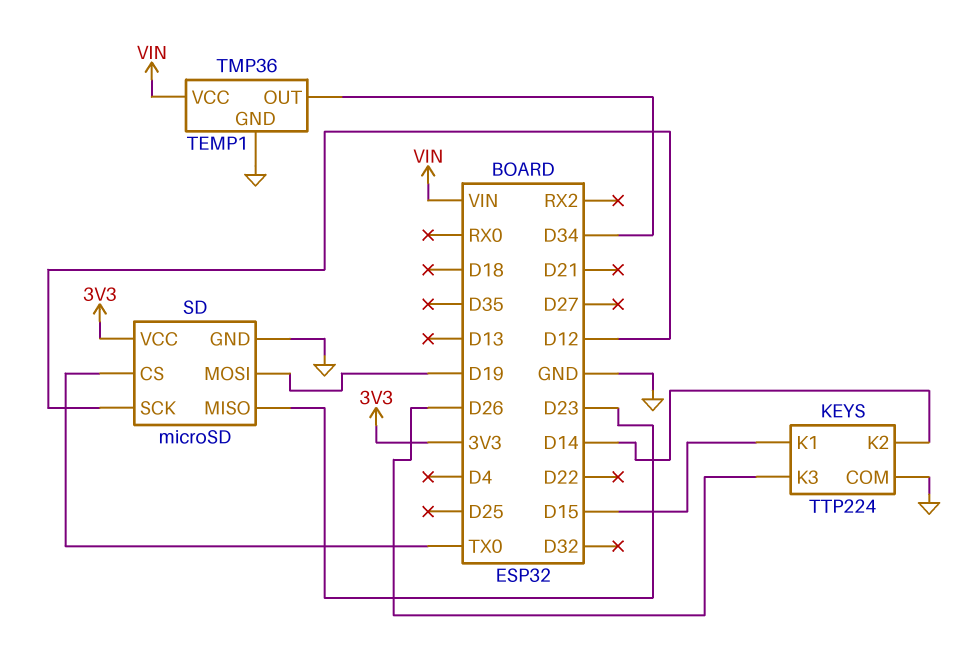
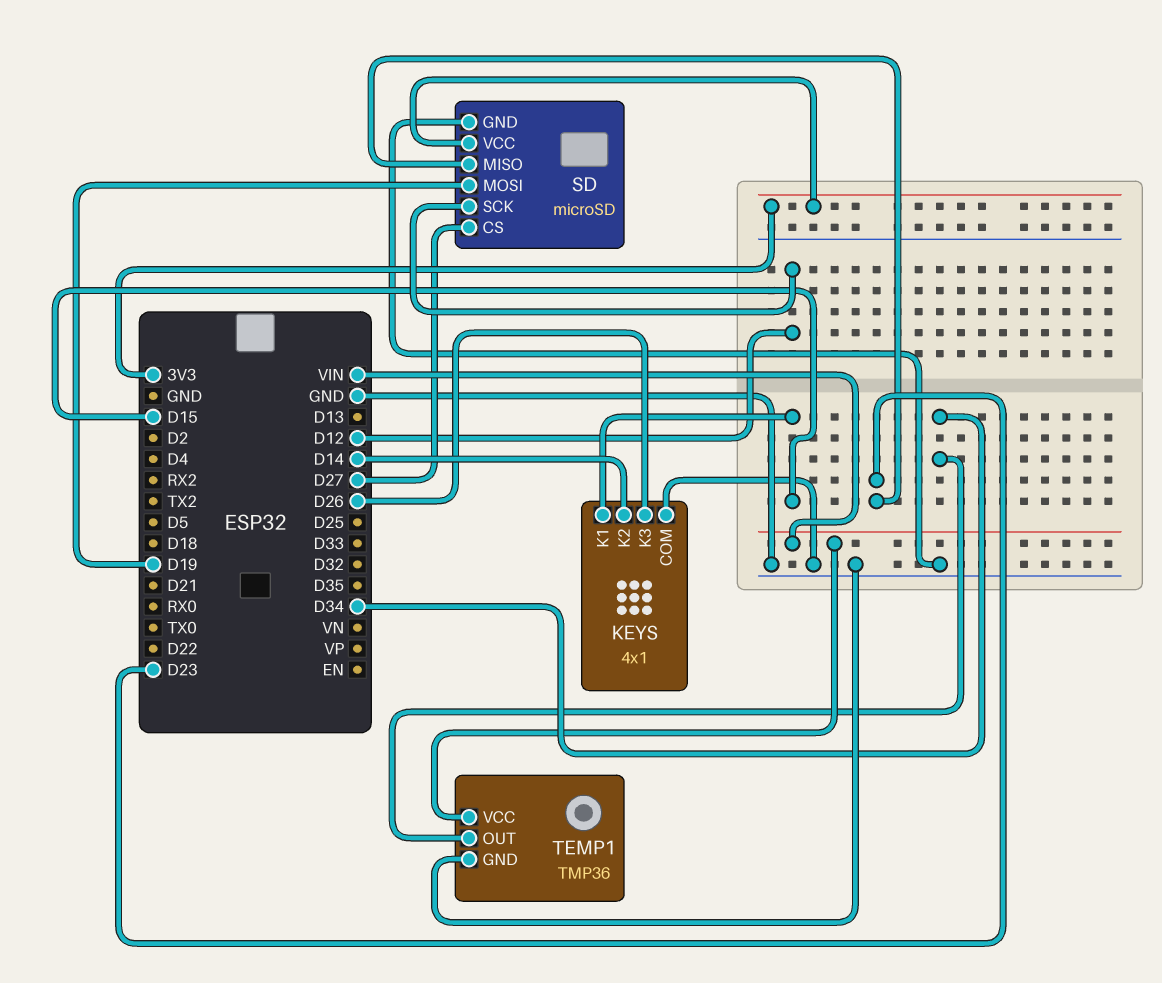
KEYS: TTP224 -> 4x1
SD pin CS: TX0 -> D27

